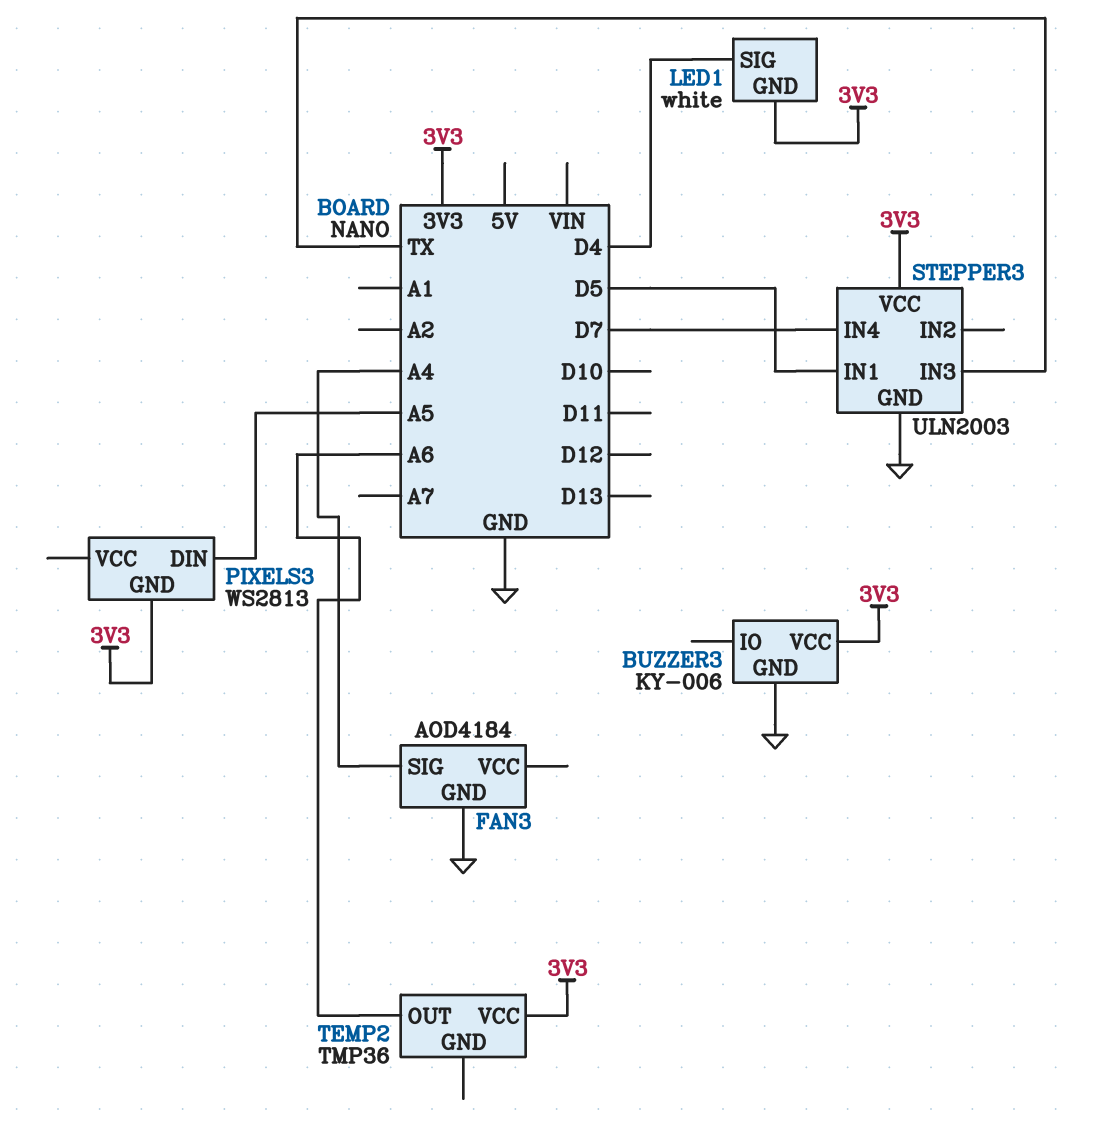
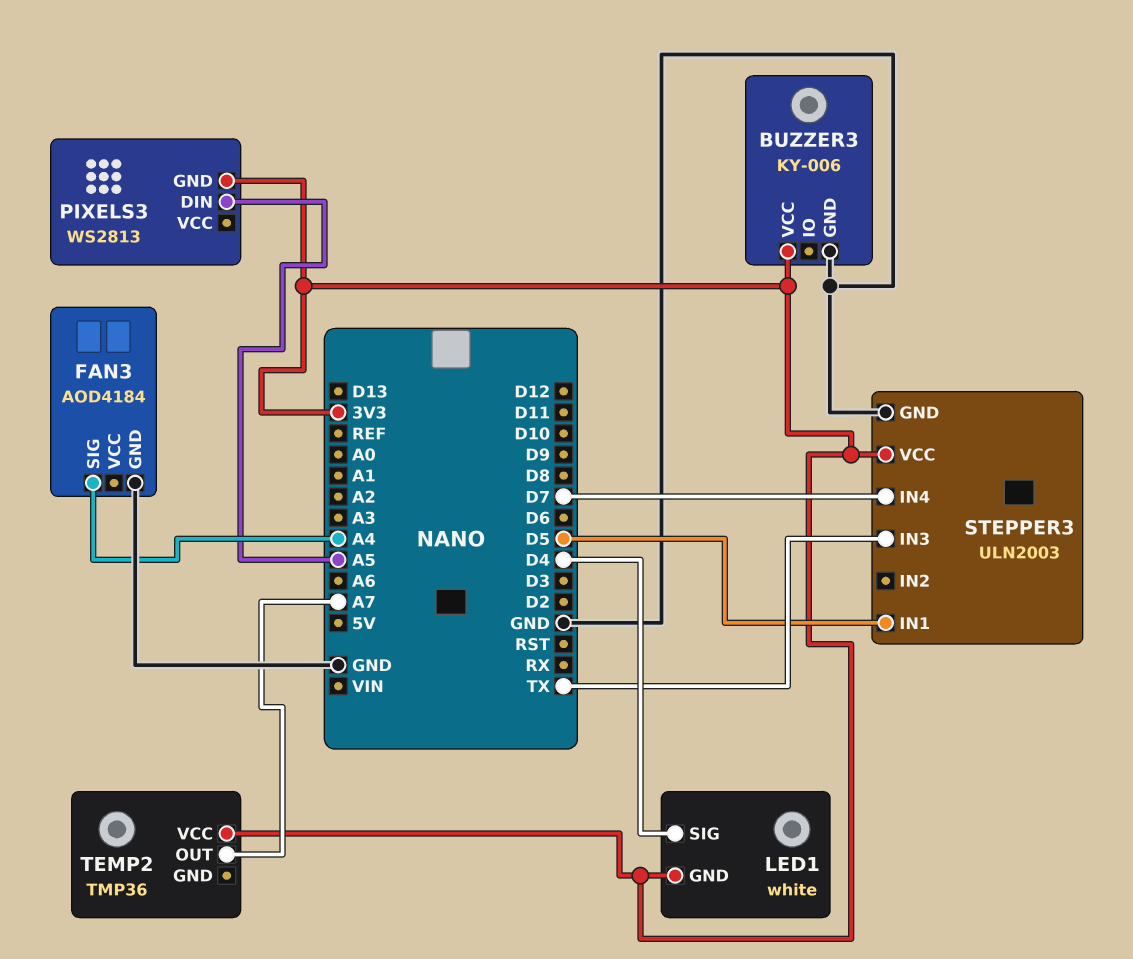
TEMP2 pin OUT: A6 -> A7

